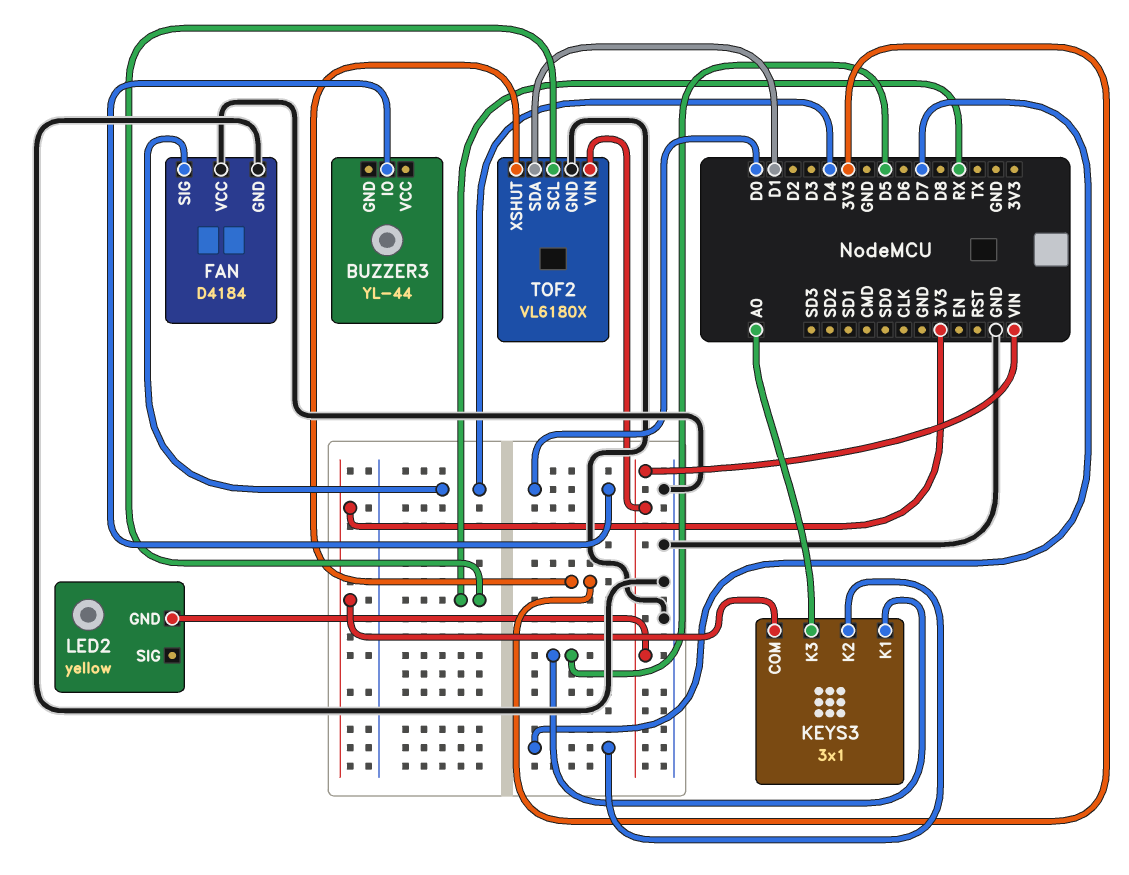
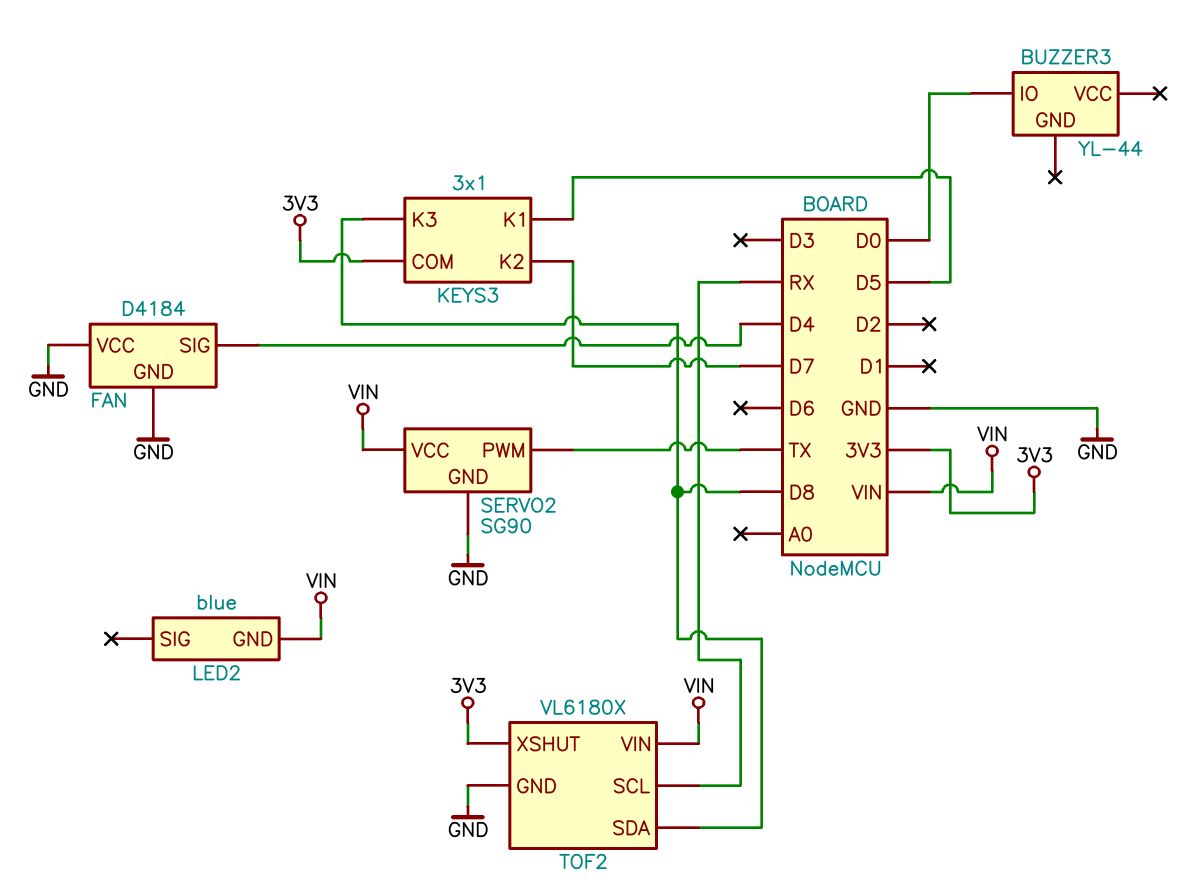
KEYS3 pin K3: A0 -> D8
LED2: yellow -> blue
SERVO2: none -> SG90
SERVO2 pin GND: none -> GND
SERVO2 pin PWM: none -> TX
SERVO2 pin VCC: none -> VIN
TOF2 pin SDA: D1 -> D8

